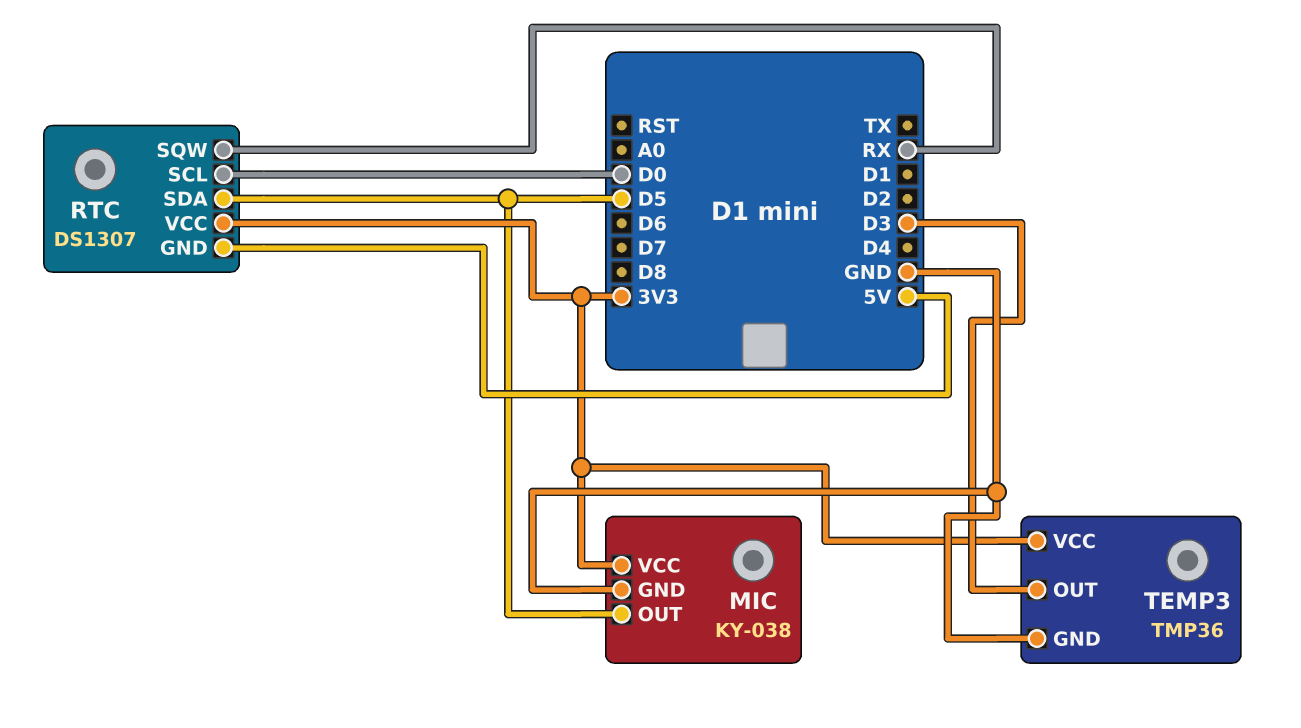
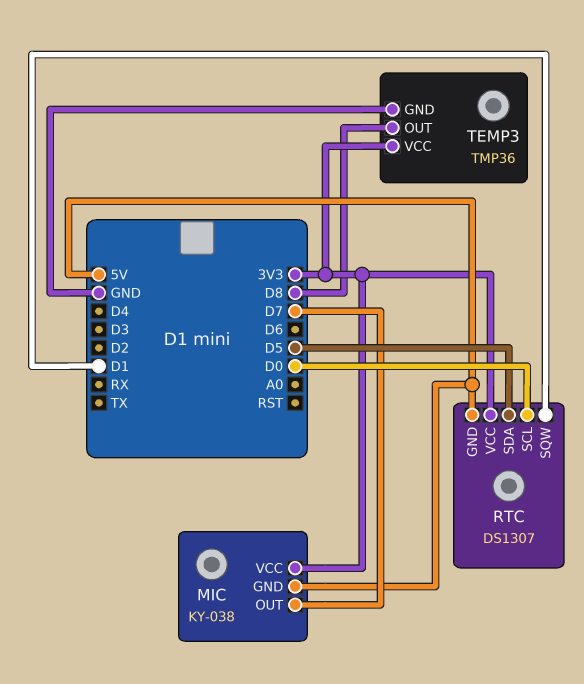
MIC pin GND: GND -> 5V
MIC pin OUT: D5 -> D7
RTC pin SQW: RX -> D1
TEMP3 pin OUT: D3 -> D8

